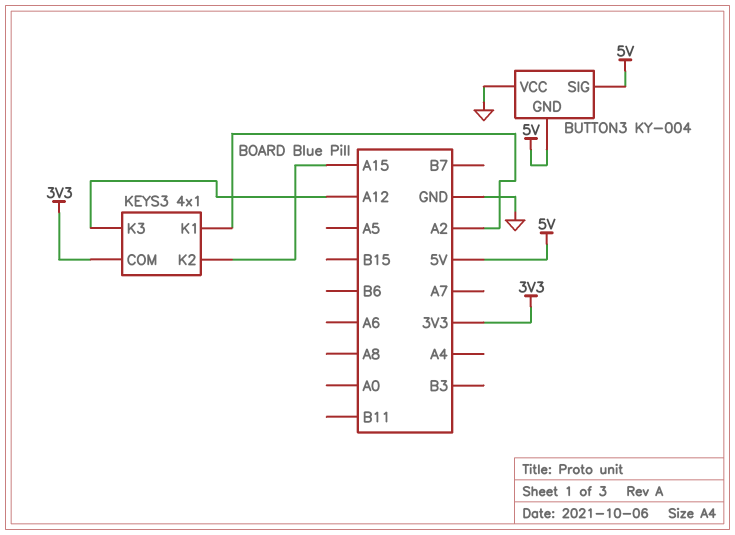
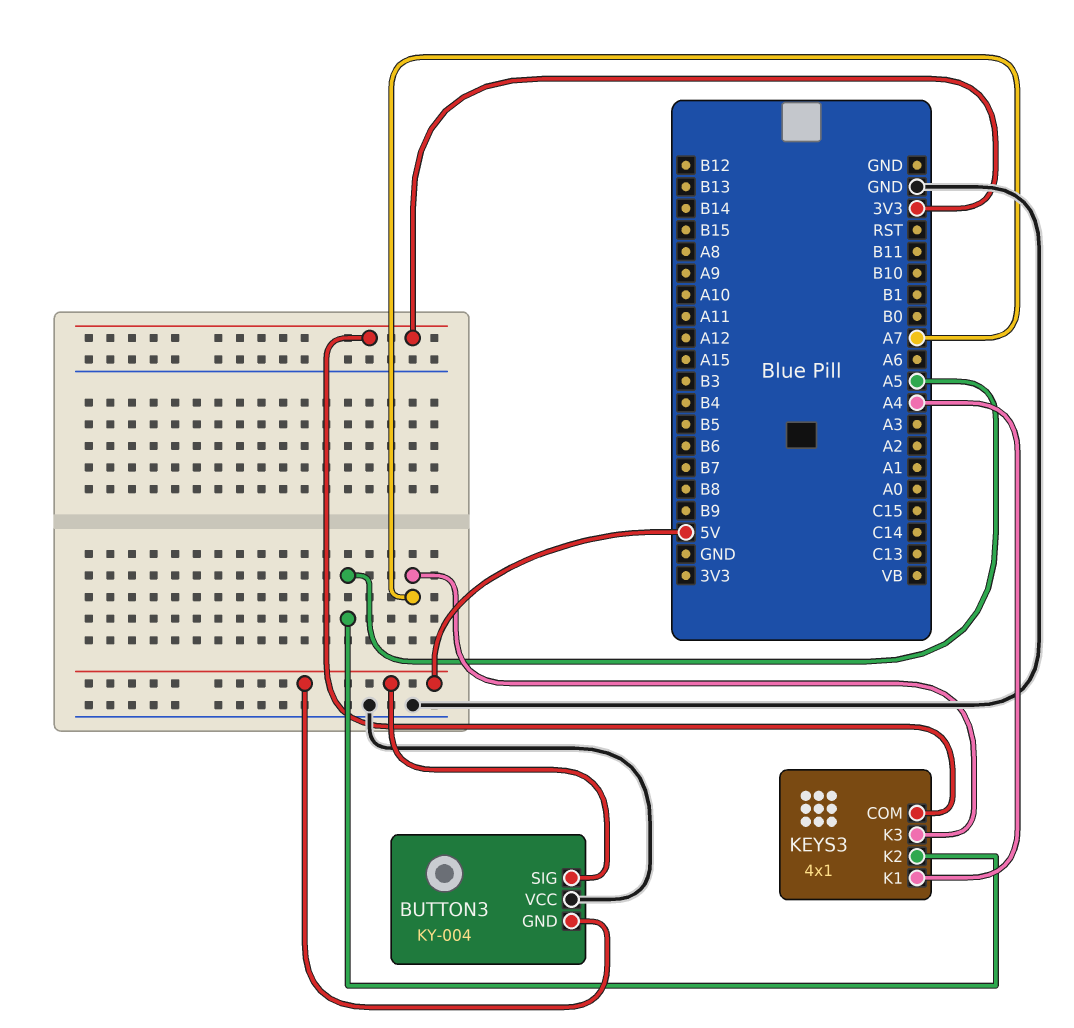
KEYS3 pin K1: A2 -> A4
KEYS3 pin K2: A15 -> A5
KEYS3 pin K3: A12 -> A7

